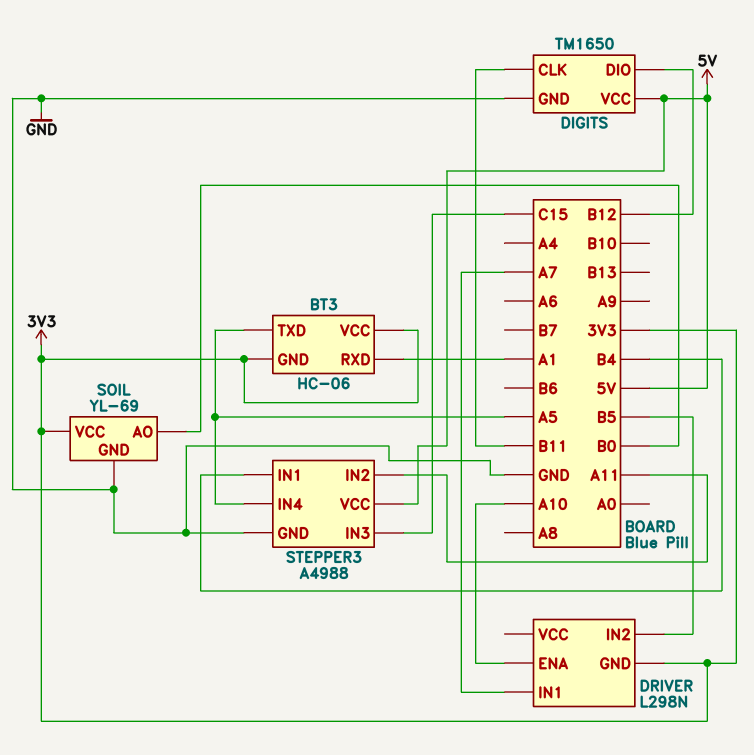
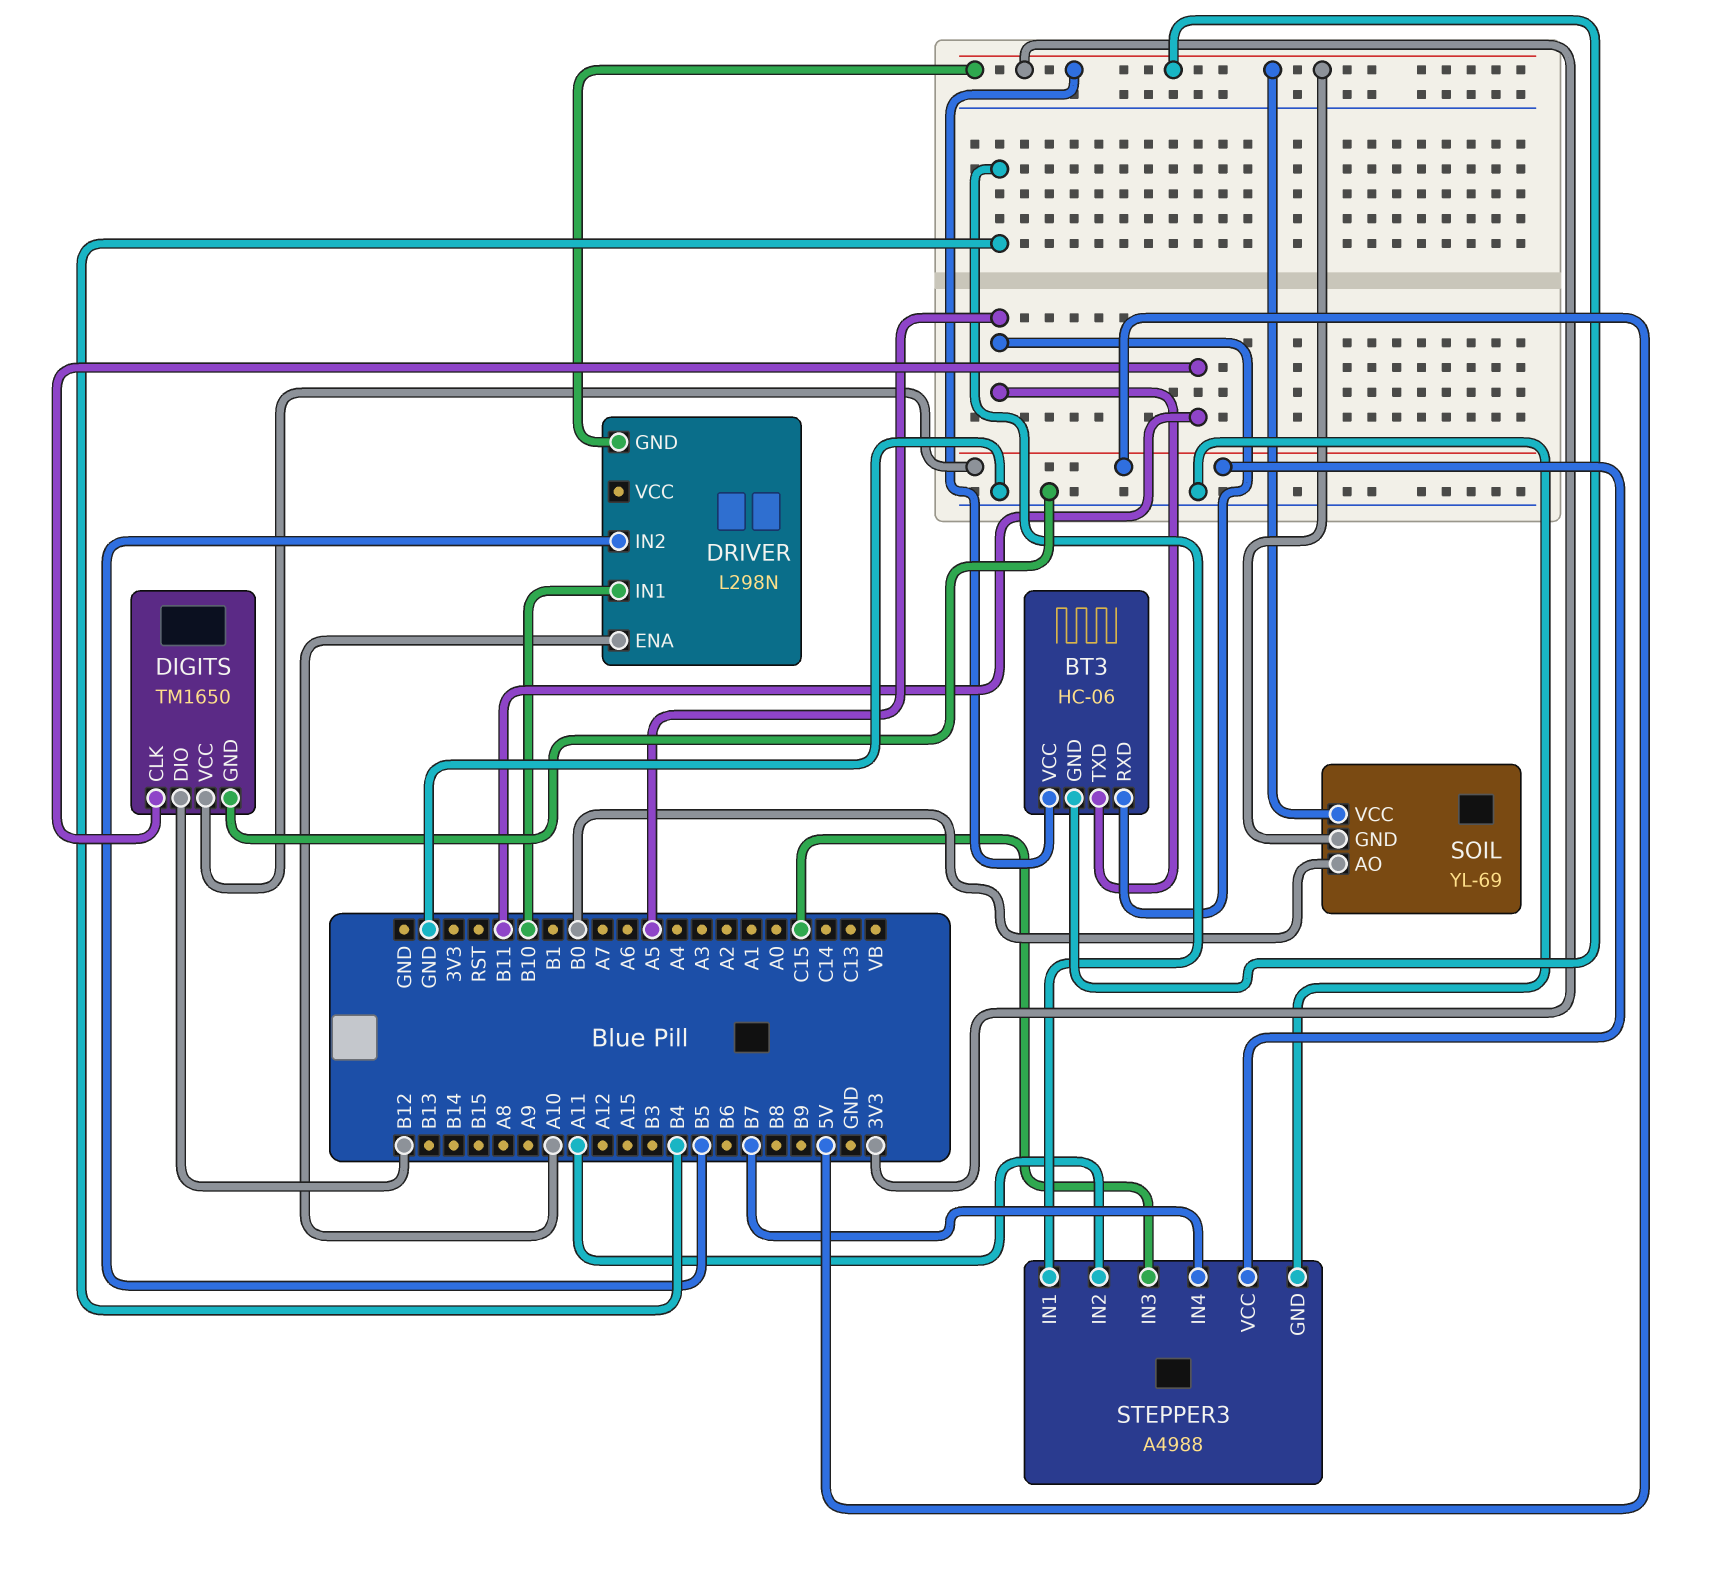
BT3 pin RXD: A1 -> A5
DRIVER pin IN1: A7 -> B10
SOIL pin GND: GND -> 3V3
STEPPER3 pin IN4: A5 -> B7

